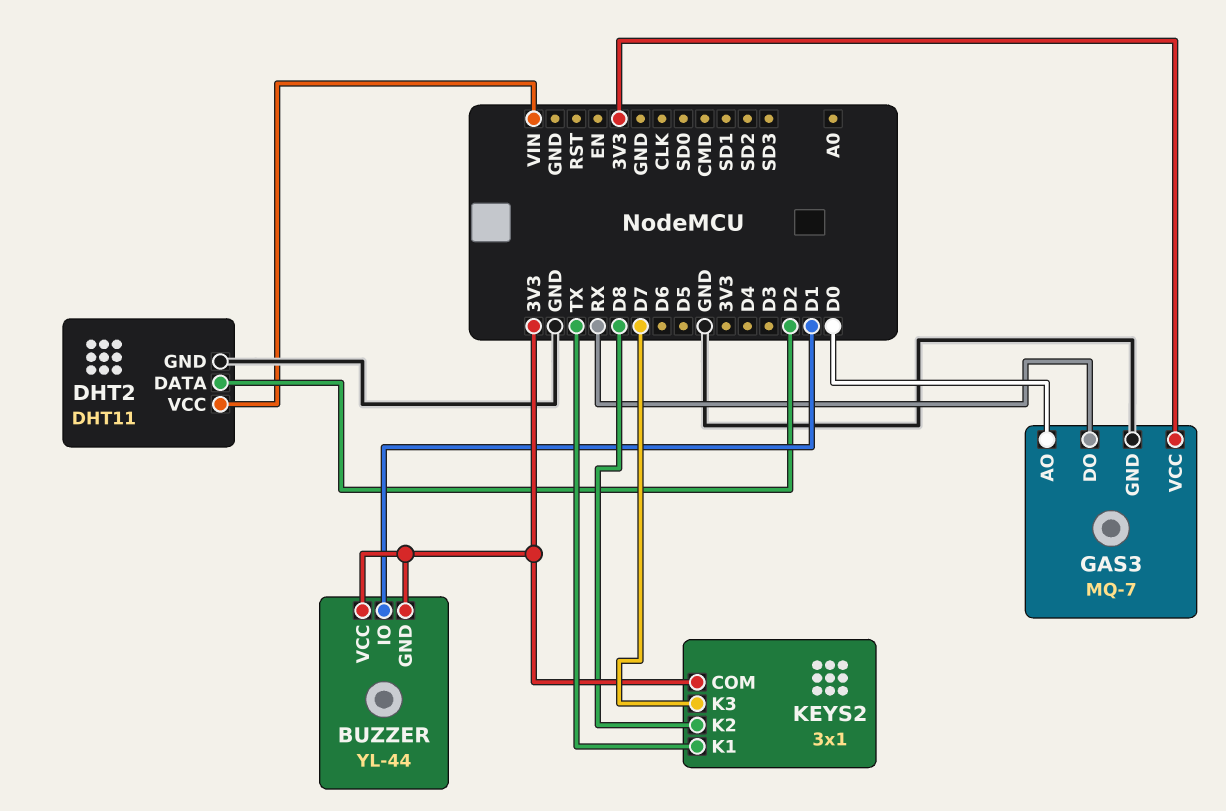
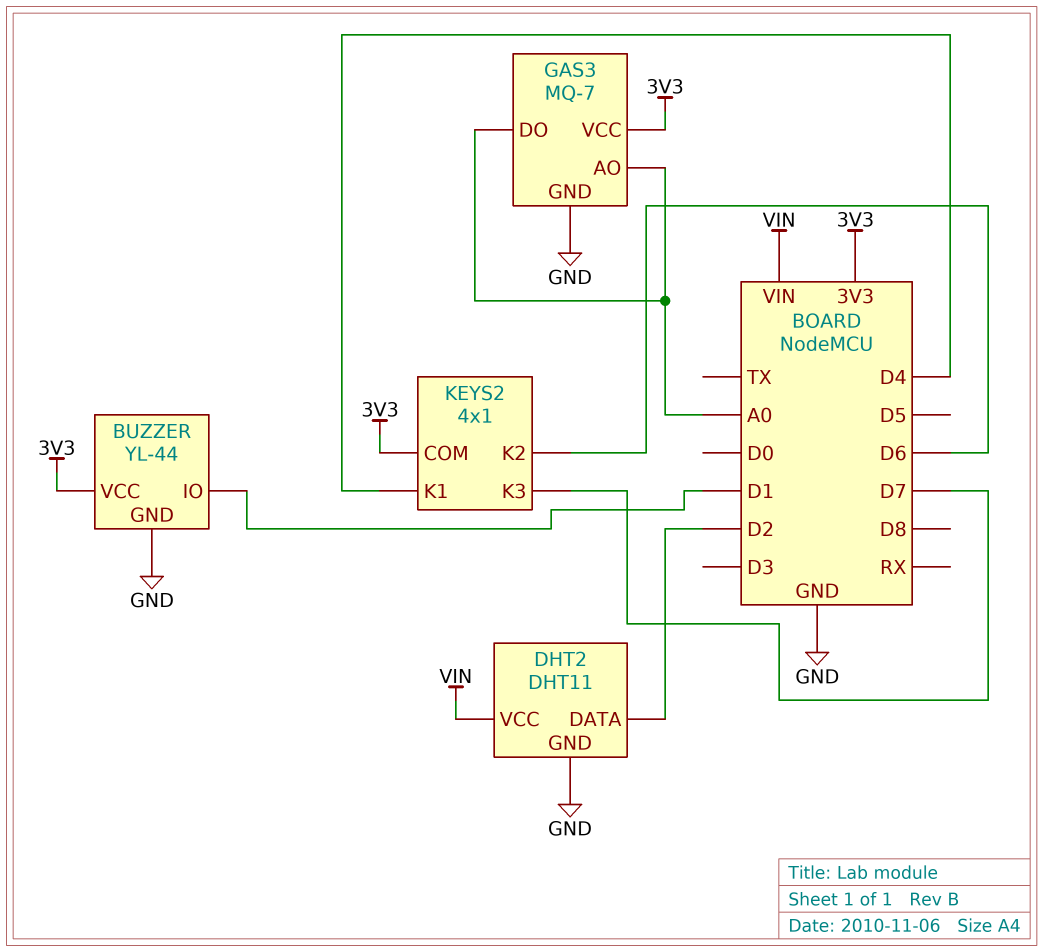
BUZZER pin GND: 3V3 -> GND
GAS3 pin AO: D0 -> A0
GAS3 pin DO: RX -> A0
KEYS2: 3x1 -> 4x1
KEYS2 pin K1: TX -> D4
KEYS2 pin K2: D8 -> D6

